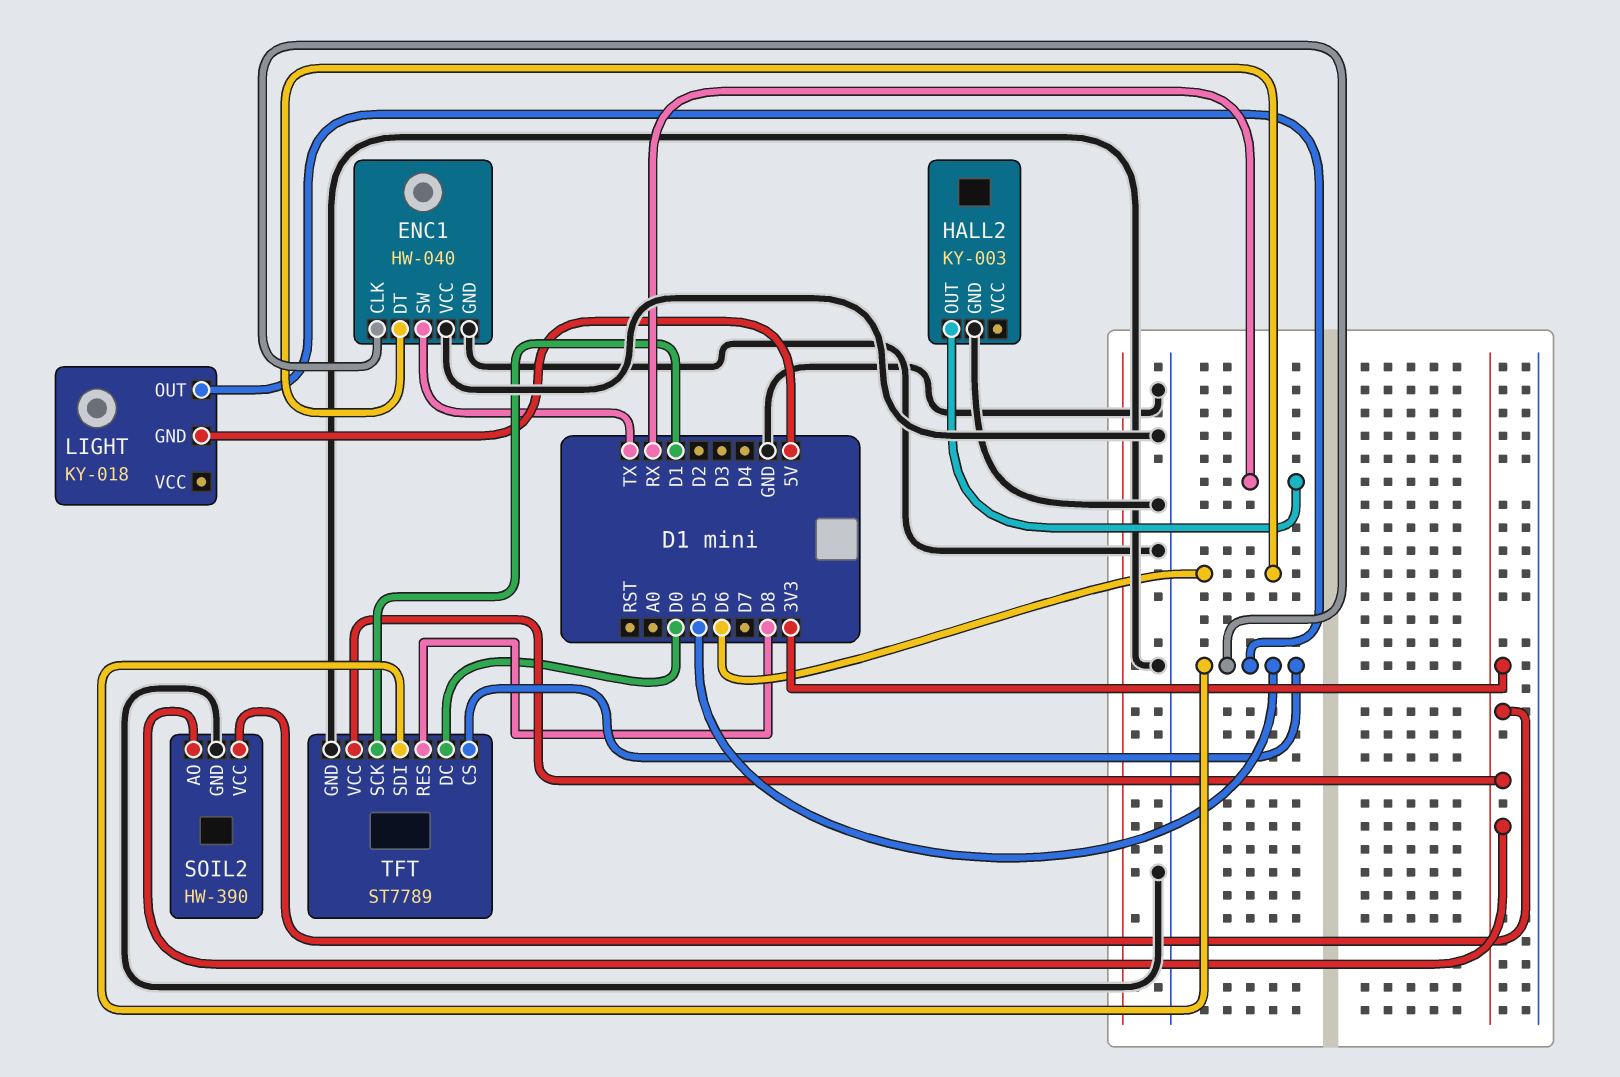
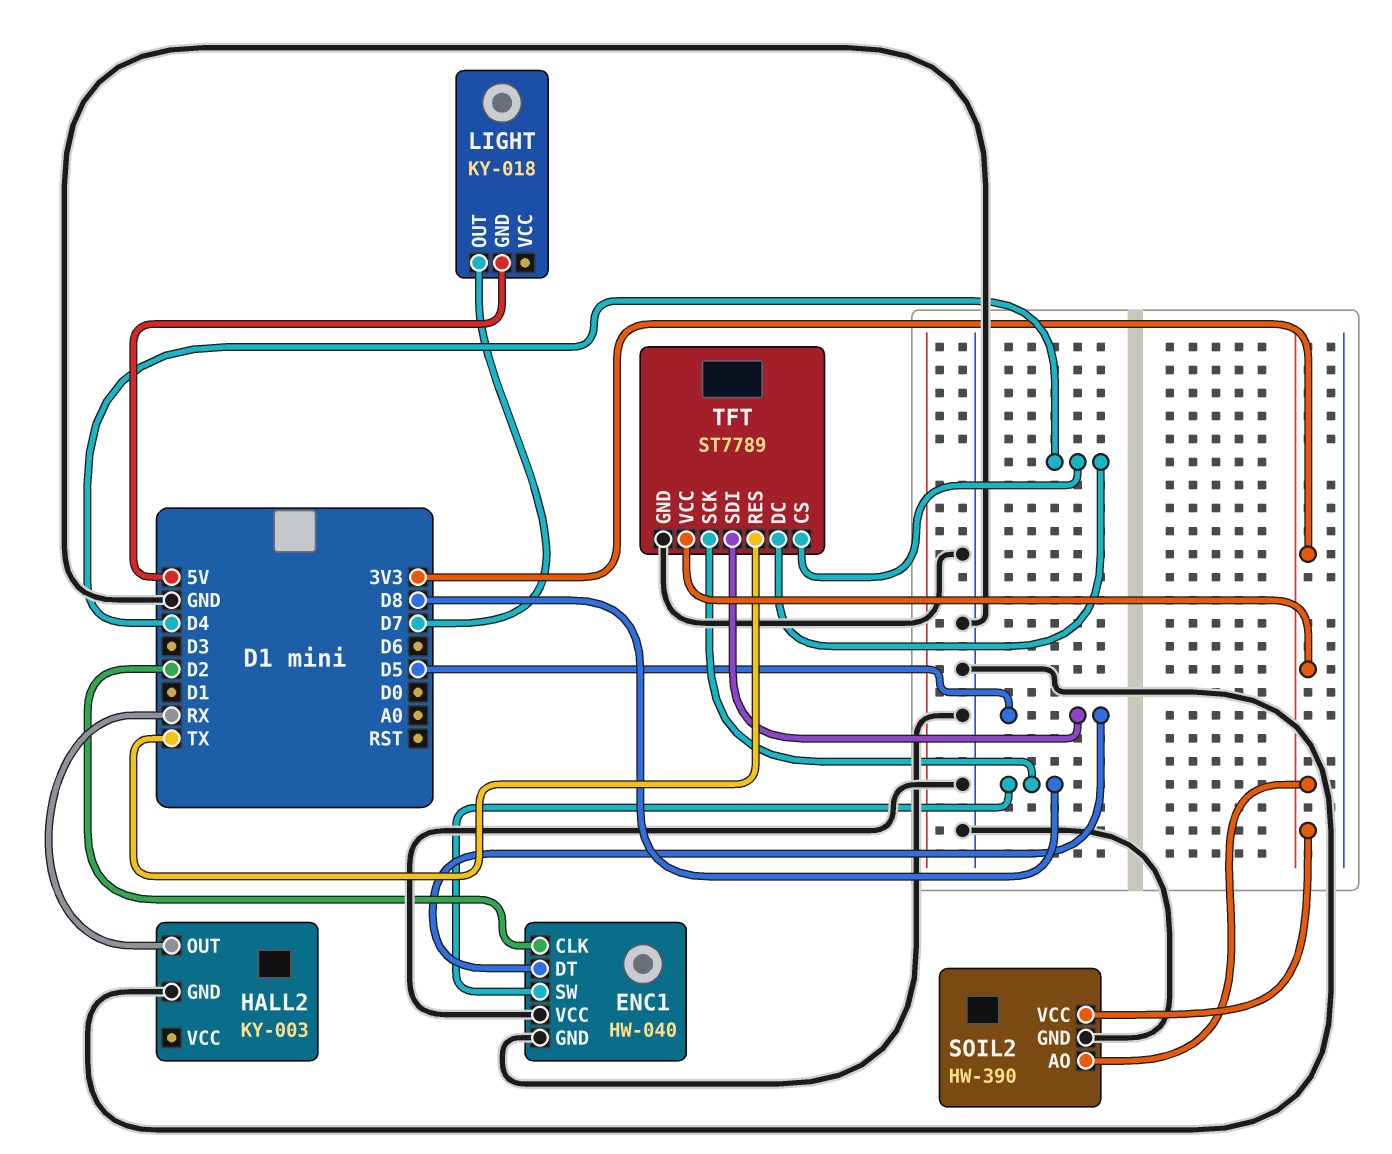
ENC1 pin CLK: D5 -> D2
ENC1 pin DT: D6 -> D5
ENC1 pin SW: TX -> D8
LIGHT pin OUT: D5 -> D7
TFT pin CS: D5 -> D4
TFT pin DC: D0 -> D4
TFT pin RES: D8 -> TX
TFT pin SCK: D1 -> D8

